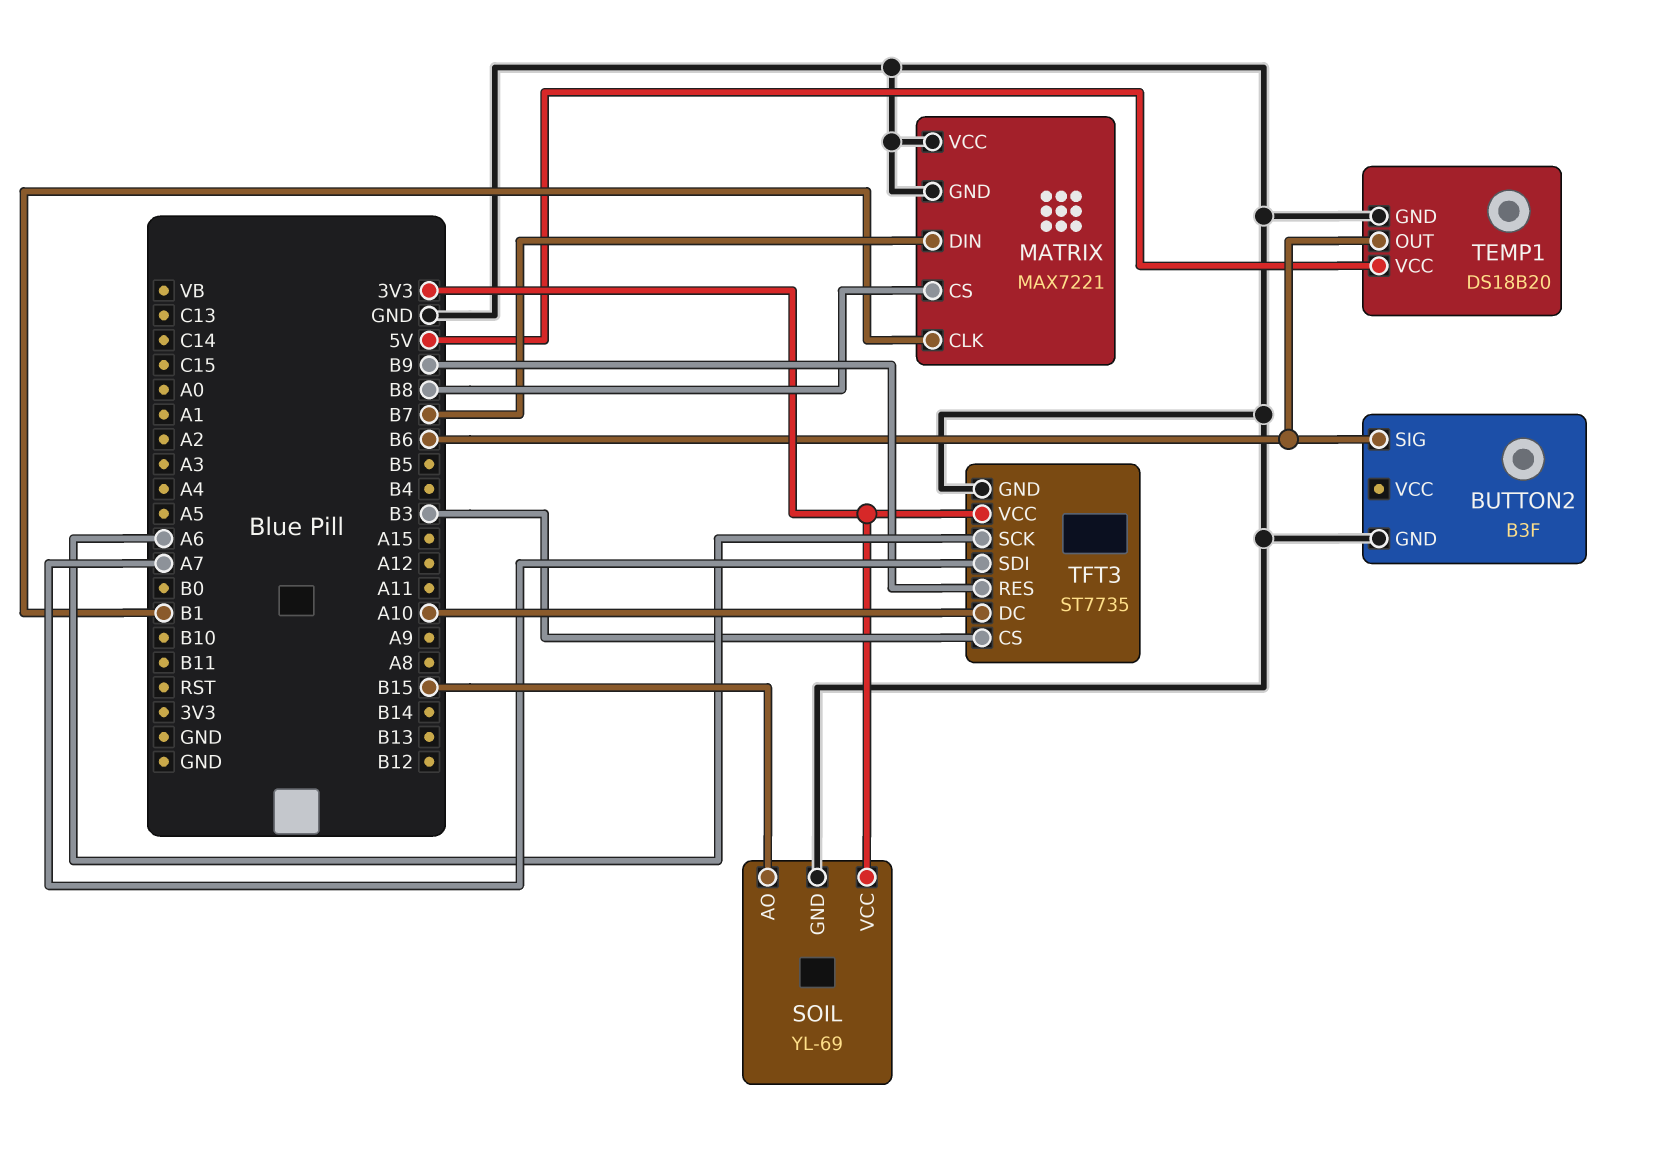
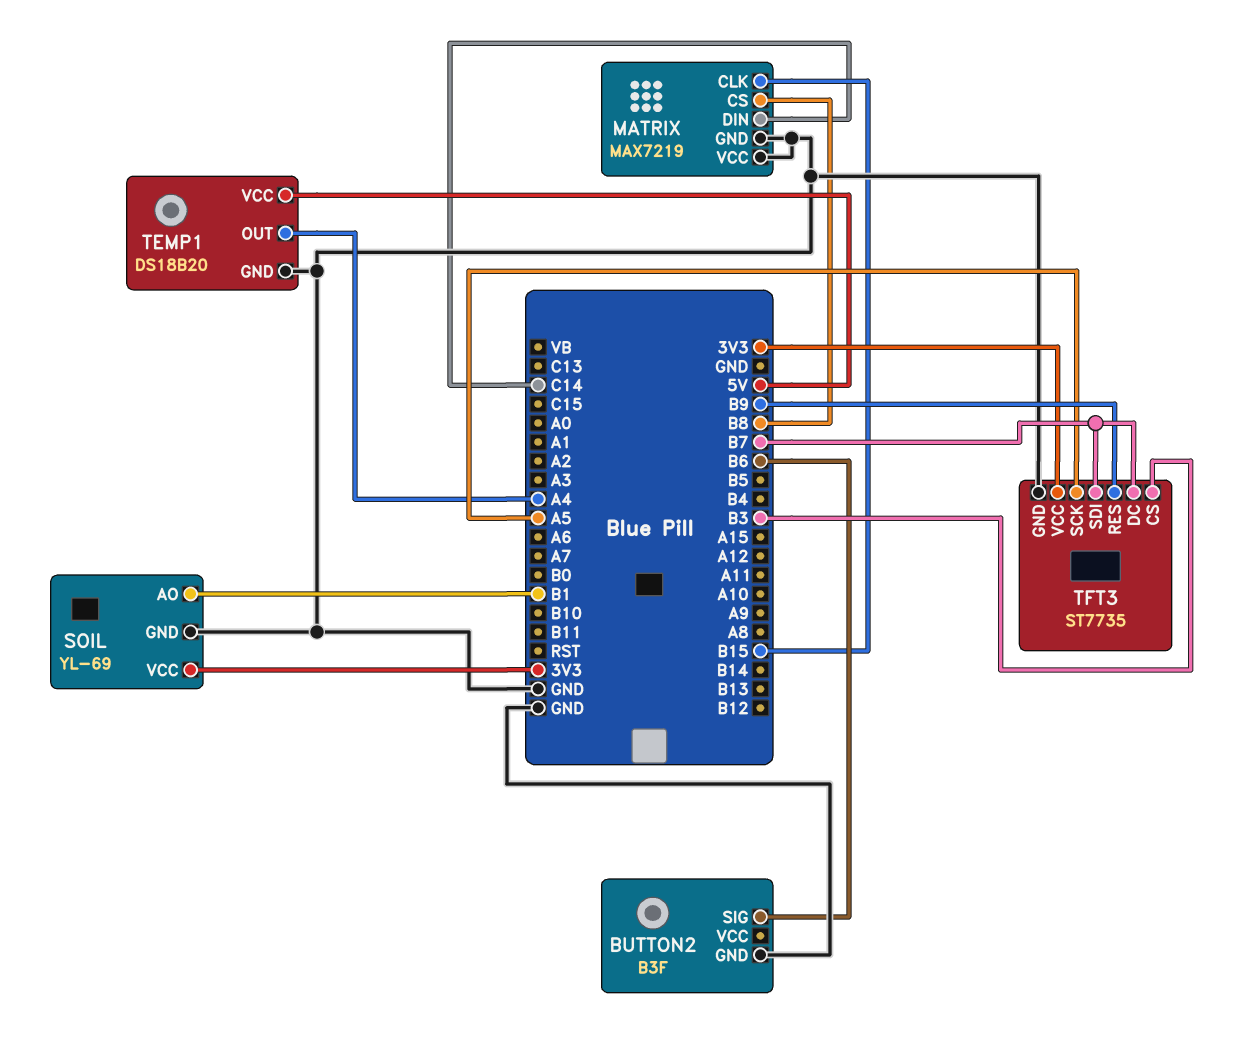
MATRIX: MAX7221 -> MAX7219
MATRIX pin CLK: B1 -> B15
MATRIX pin DIN: B7 -> C14
SOIL pin AO: B15 -> B1
TEMP1 pin OUT: B6 -> A4
TFT3 pin DC: A10 -> B7
TFT3 pin SCK: A6 -> A5
TFT3 pin SDI: A7 -> B7

